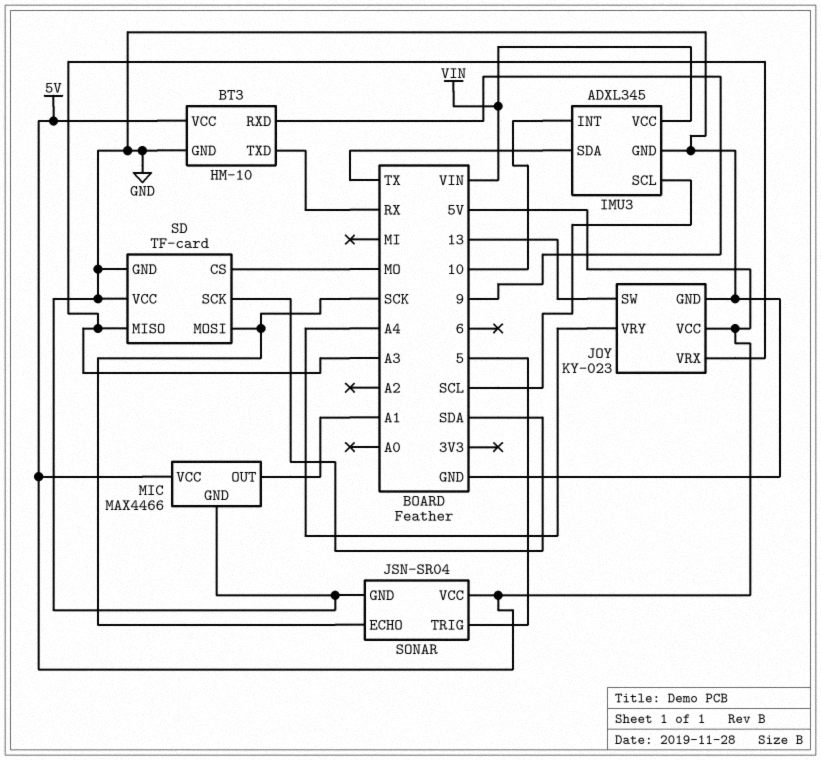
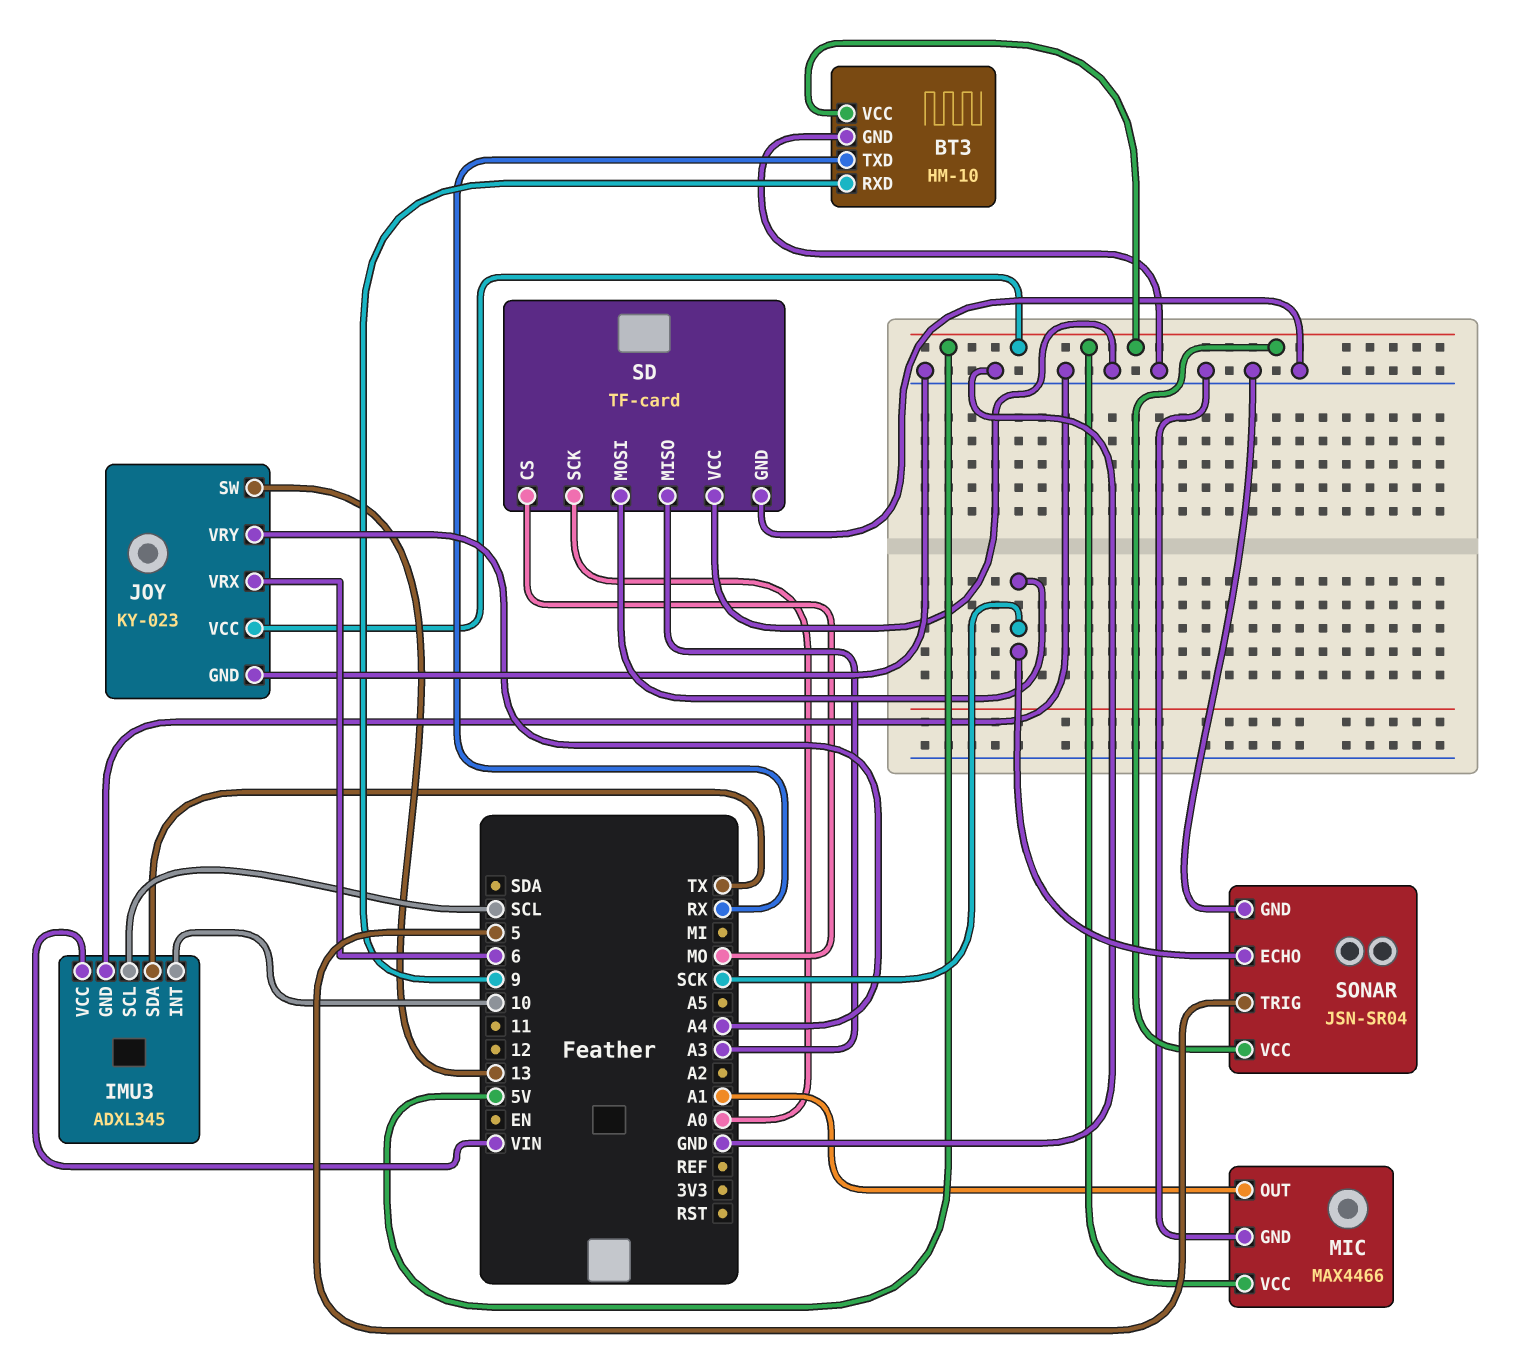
JOY pin VRX: A3 -> 6
SD pin SCK: SDA -> A0

